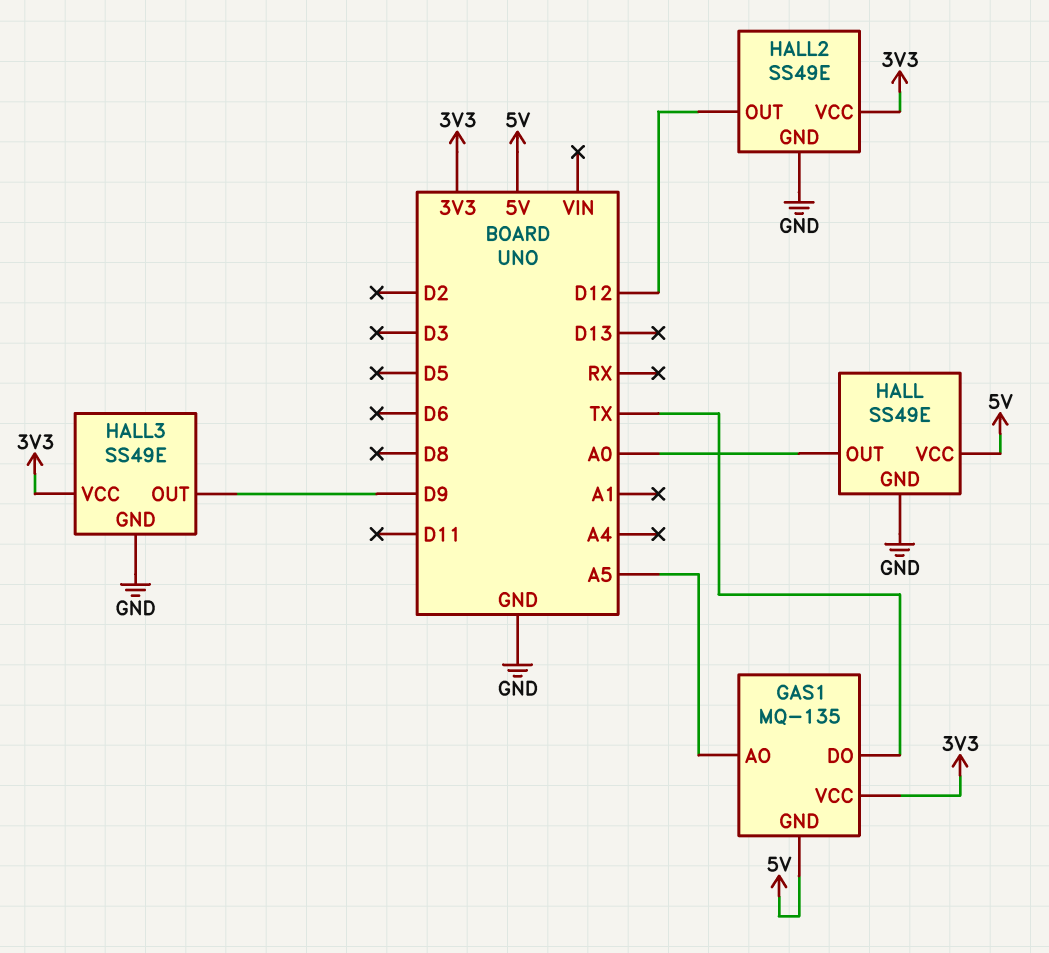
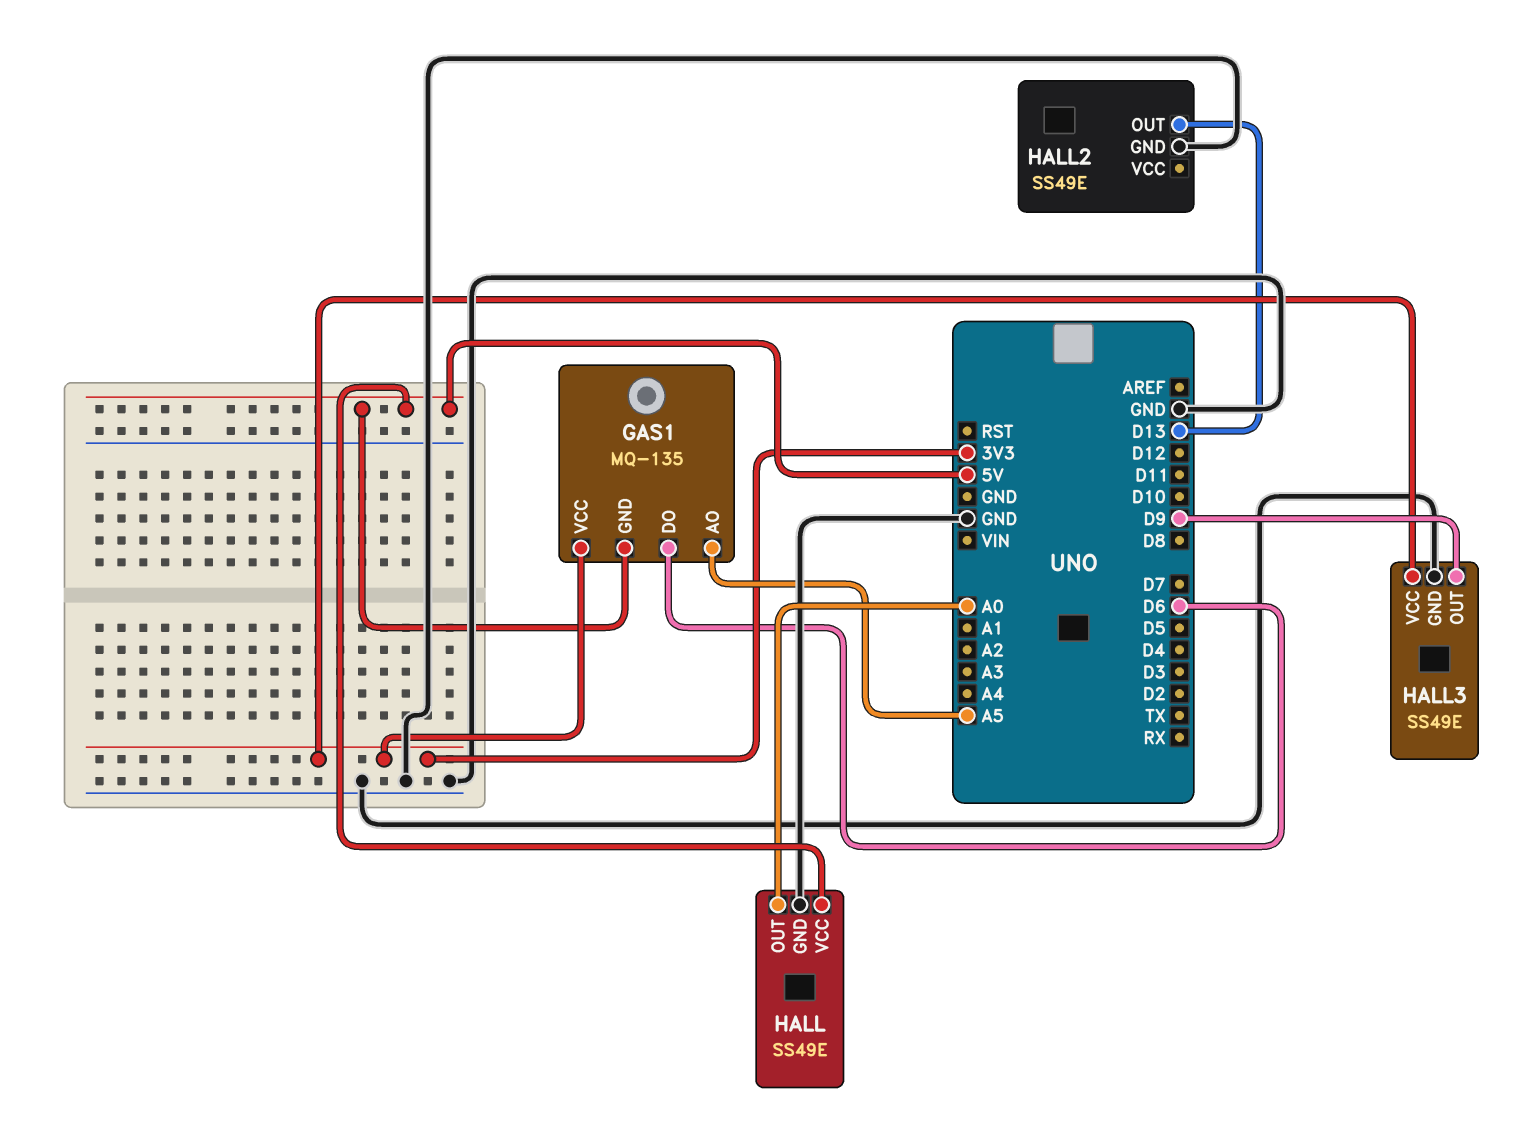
GAS1 pin DO: TX -> D6
HALL2 pin OUT: D12 -> D13
HALL2 pin VCC: 3V3 -> none

